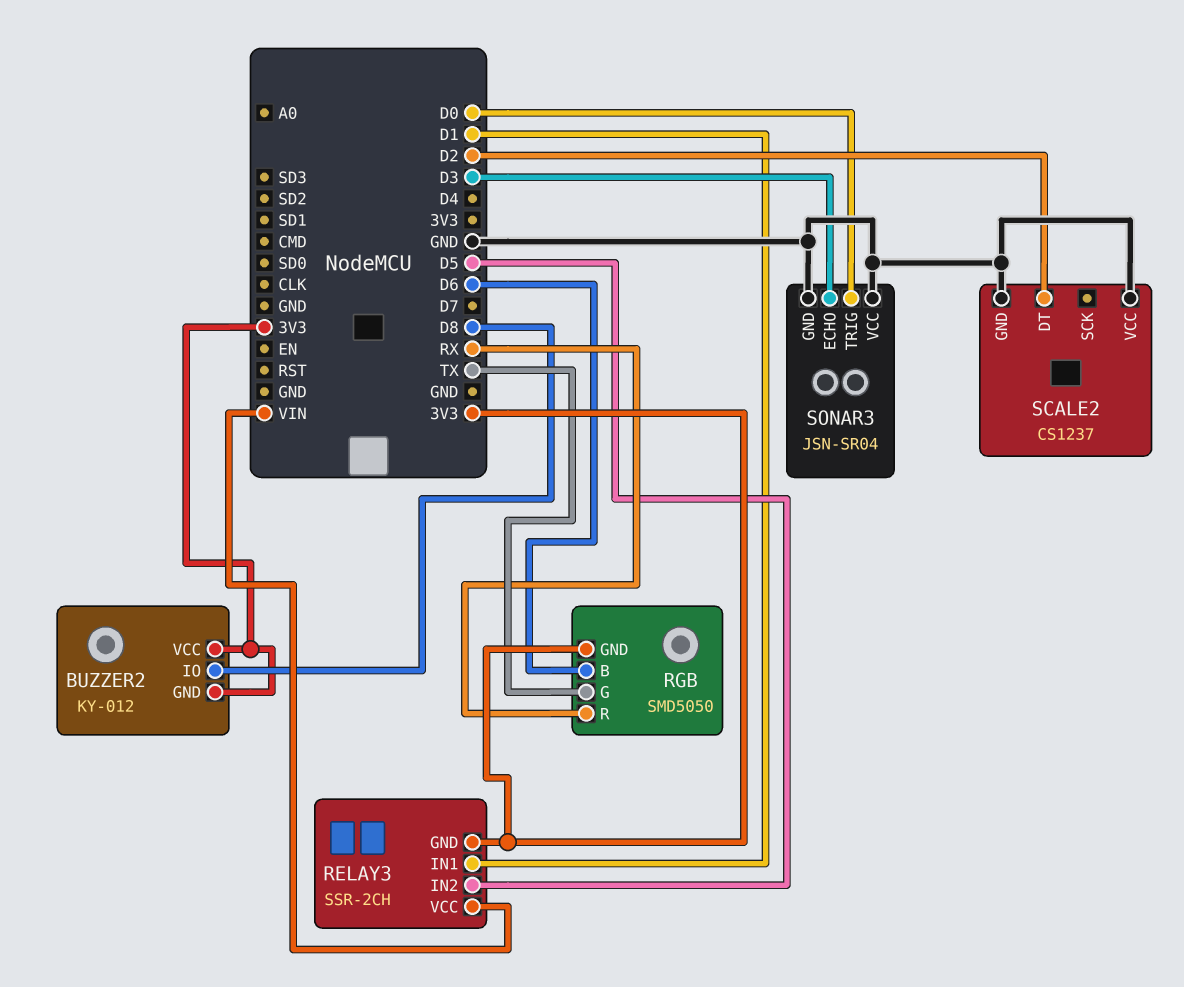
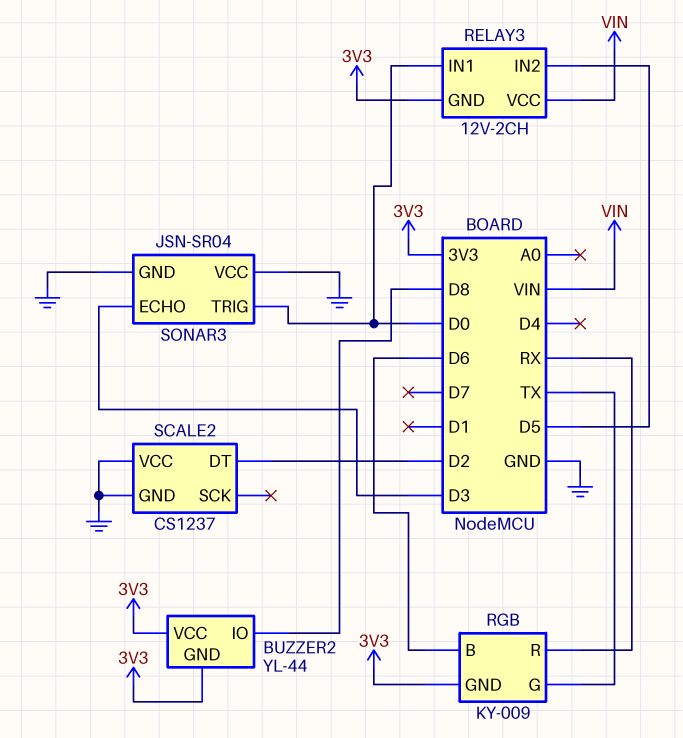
BUZZER2: KY-012 -> YL-44
RELAY3: SSR-2CH -> 12V-2CH
RELAY3 pin IN1: D1 -> D0
RGB: SMD5050 -> KY-009

